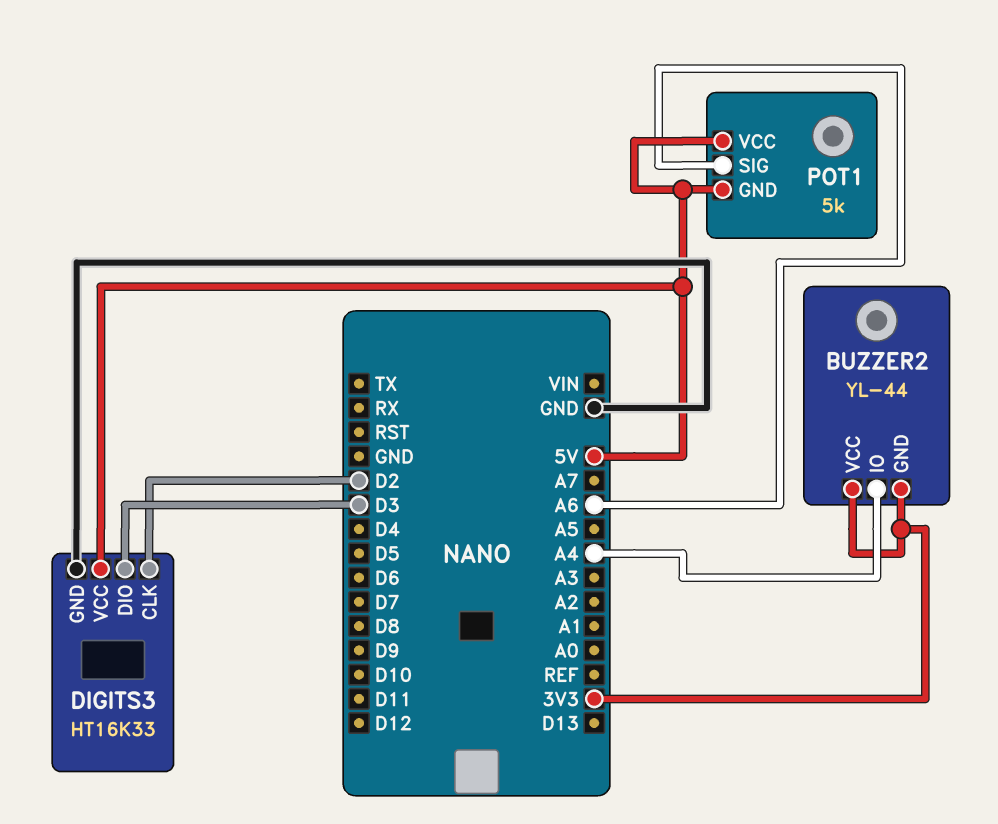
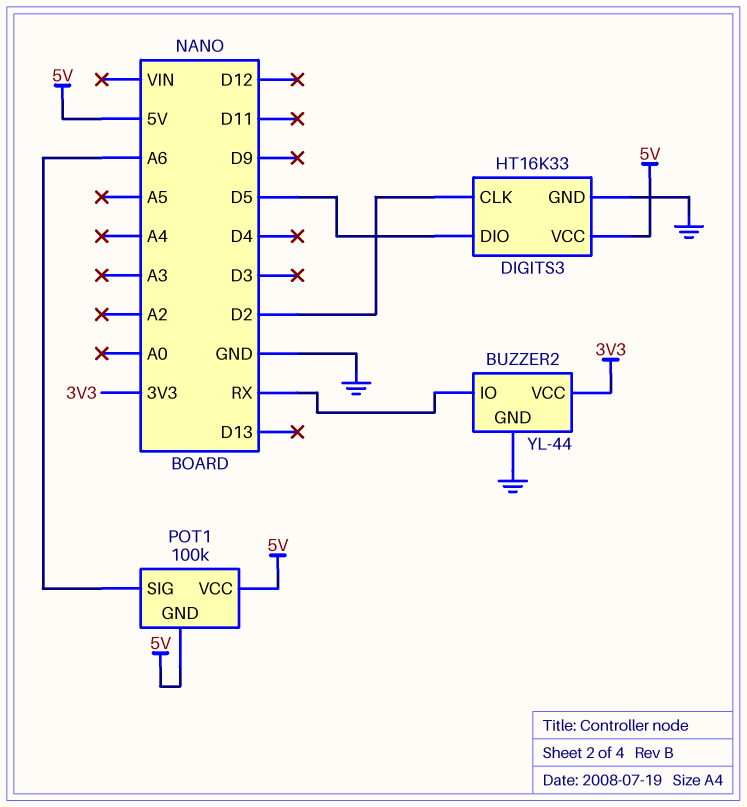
BUZZER2 pin GND: 3V3 -> GND
BUZZER2 pin IO: A4 -> RX
DIGITS3 pin DIO: D3 -> D5
POT1: 5k -> 100k

